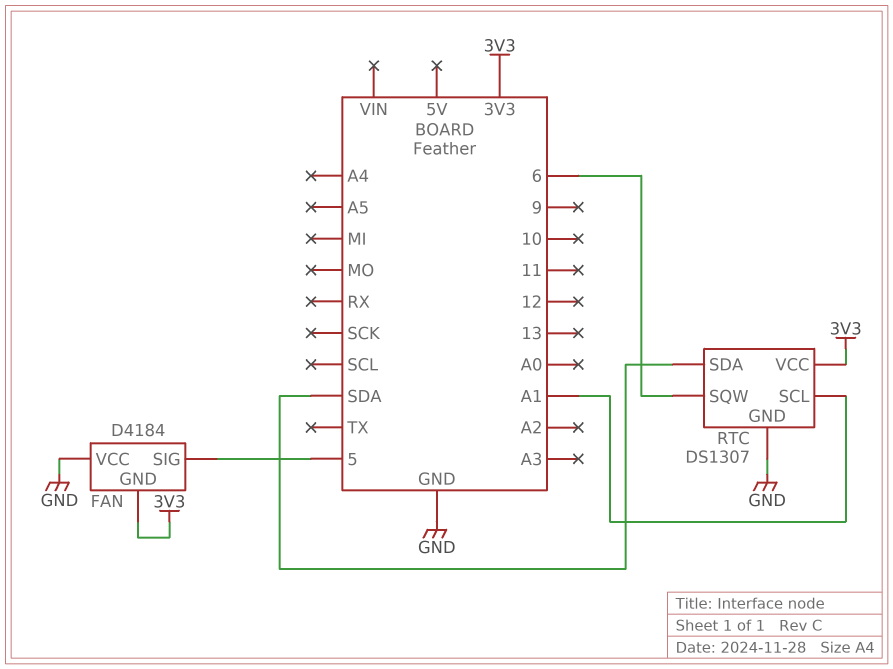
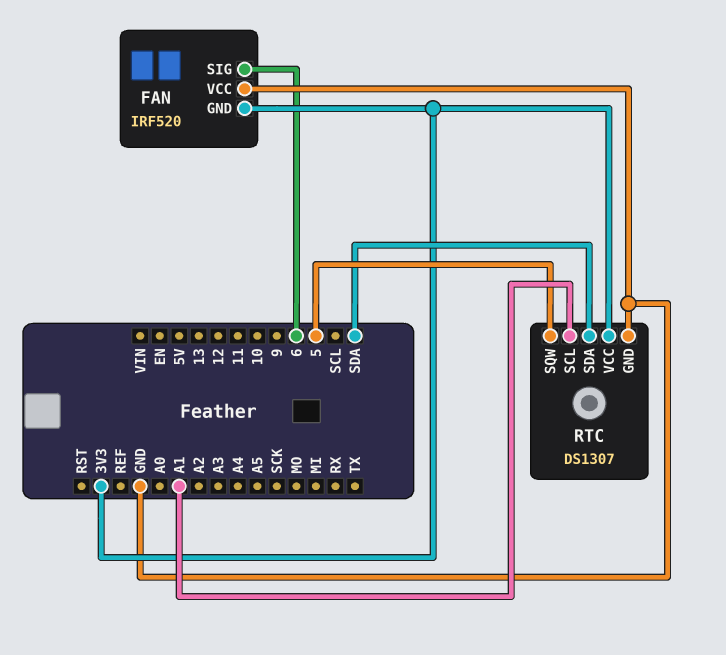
FAN: D4184 -> IRF520
FAN pin SIG: 5 -> 6
RTC pin SQW: 6 -> 5

